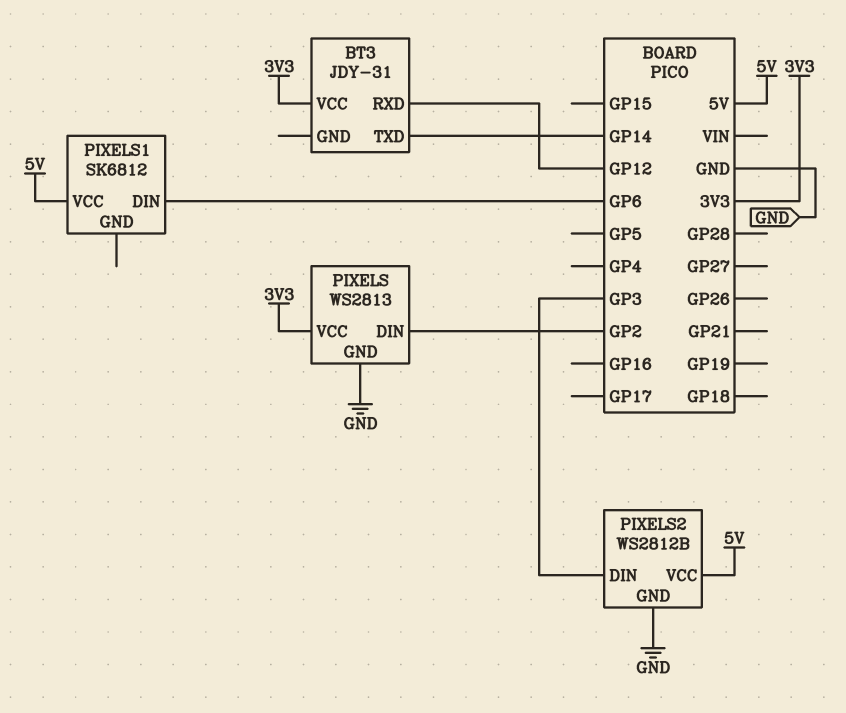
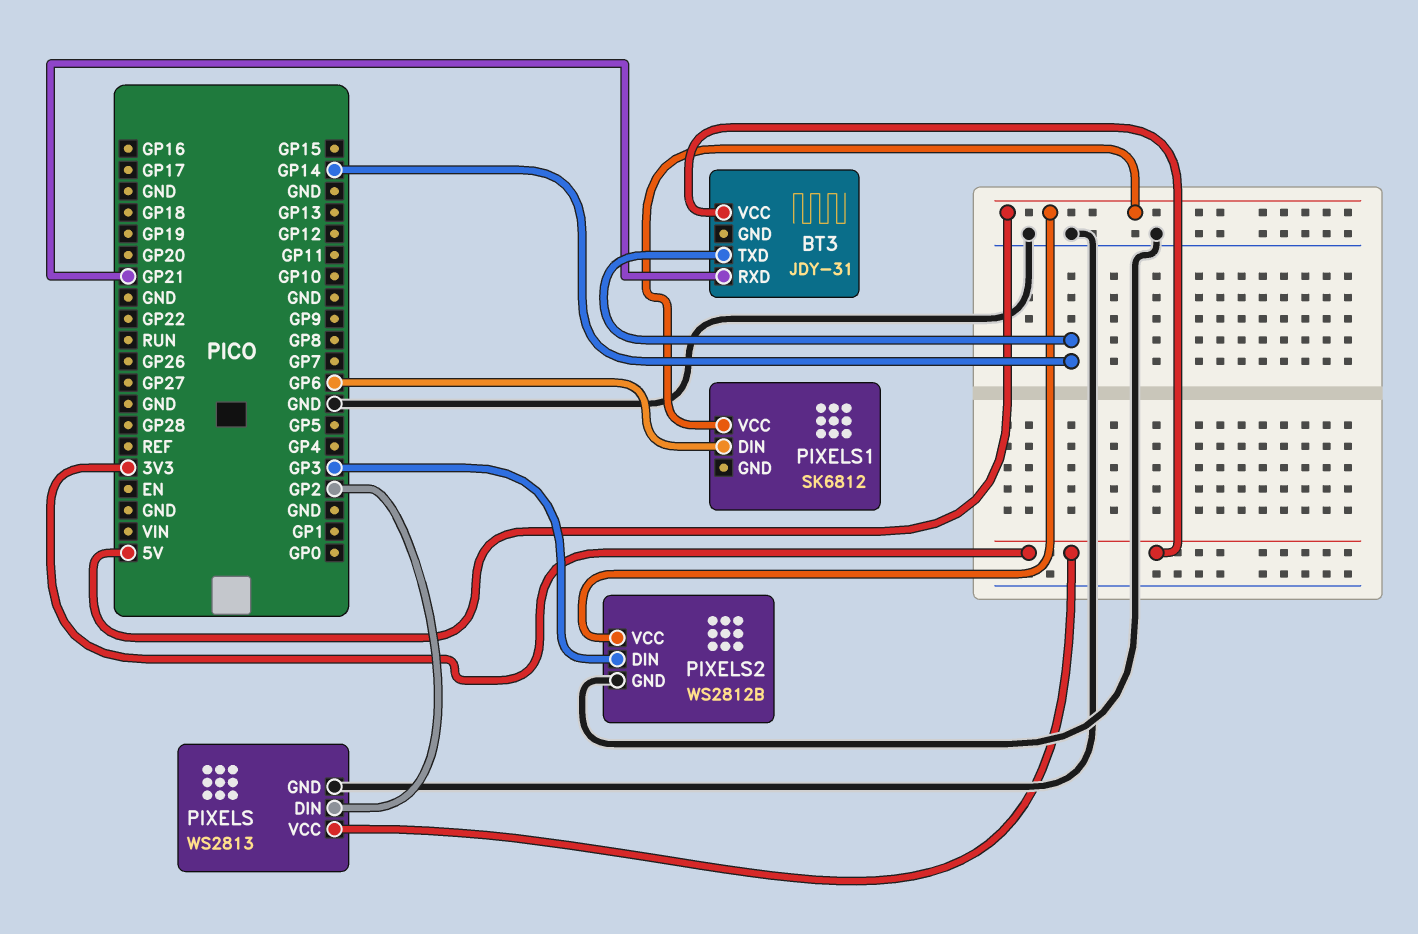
BT3 pin RXD: GP12 -> GP21

